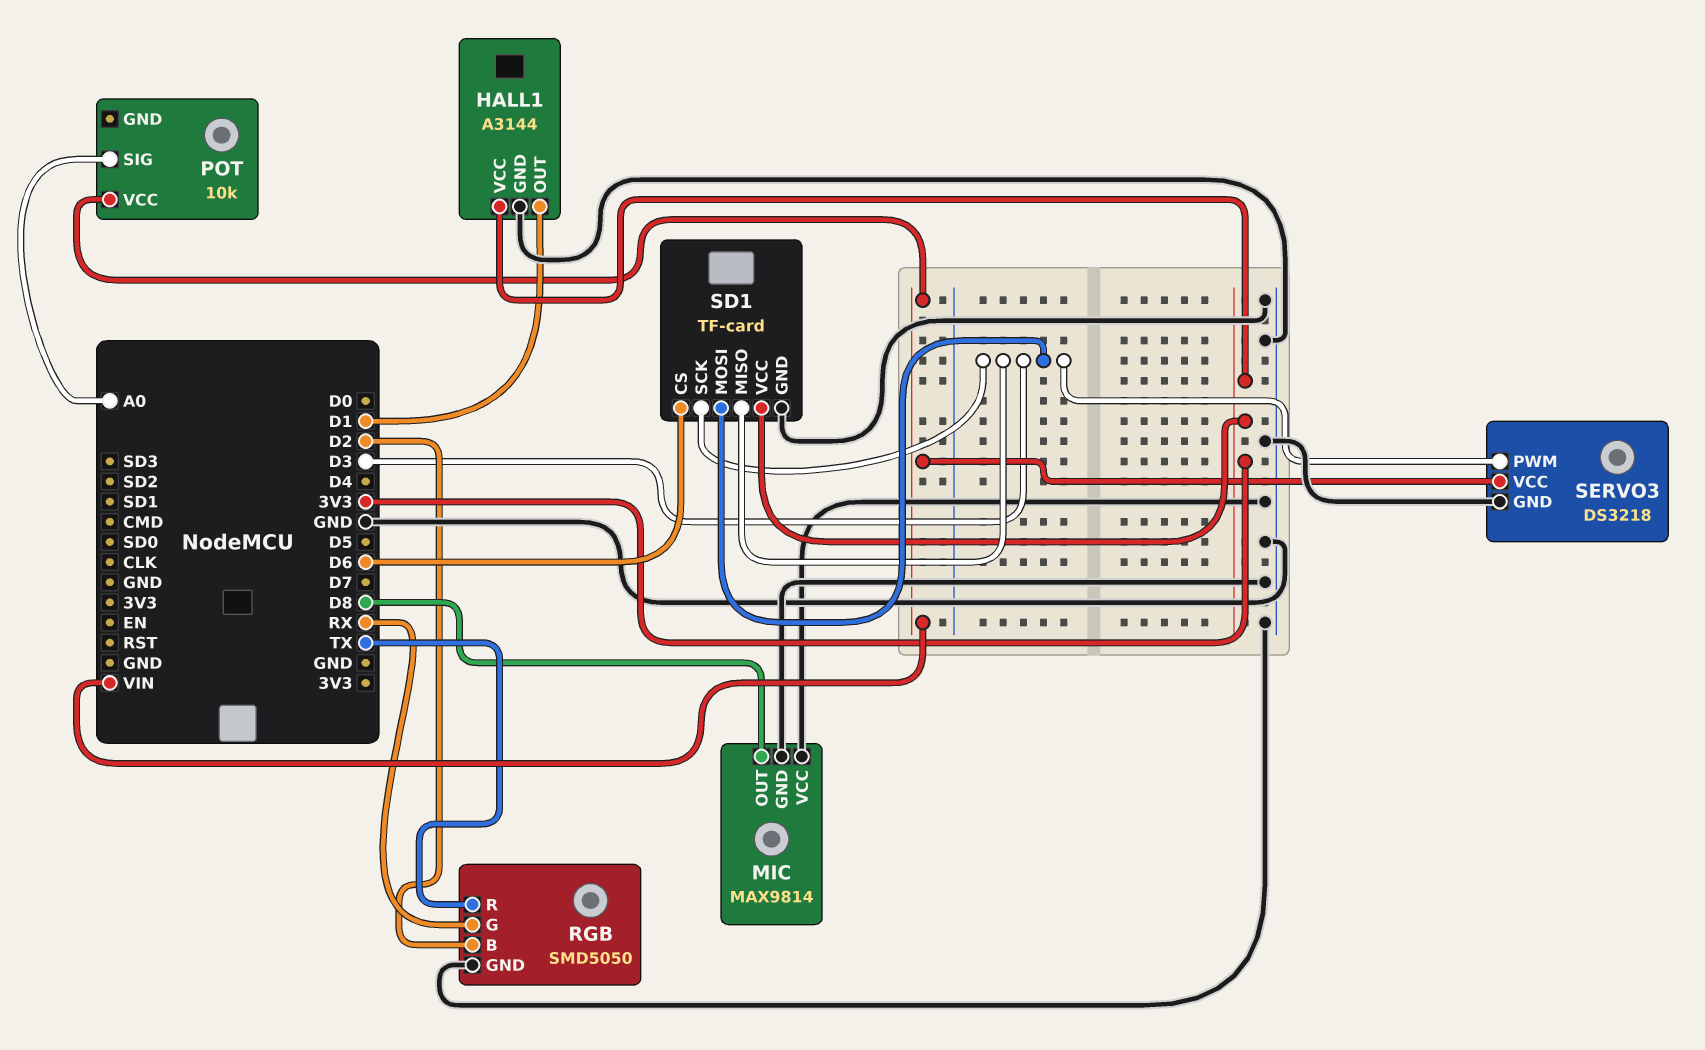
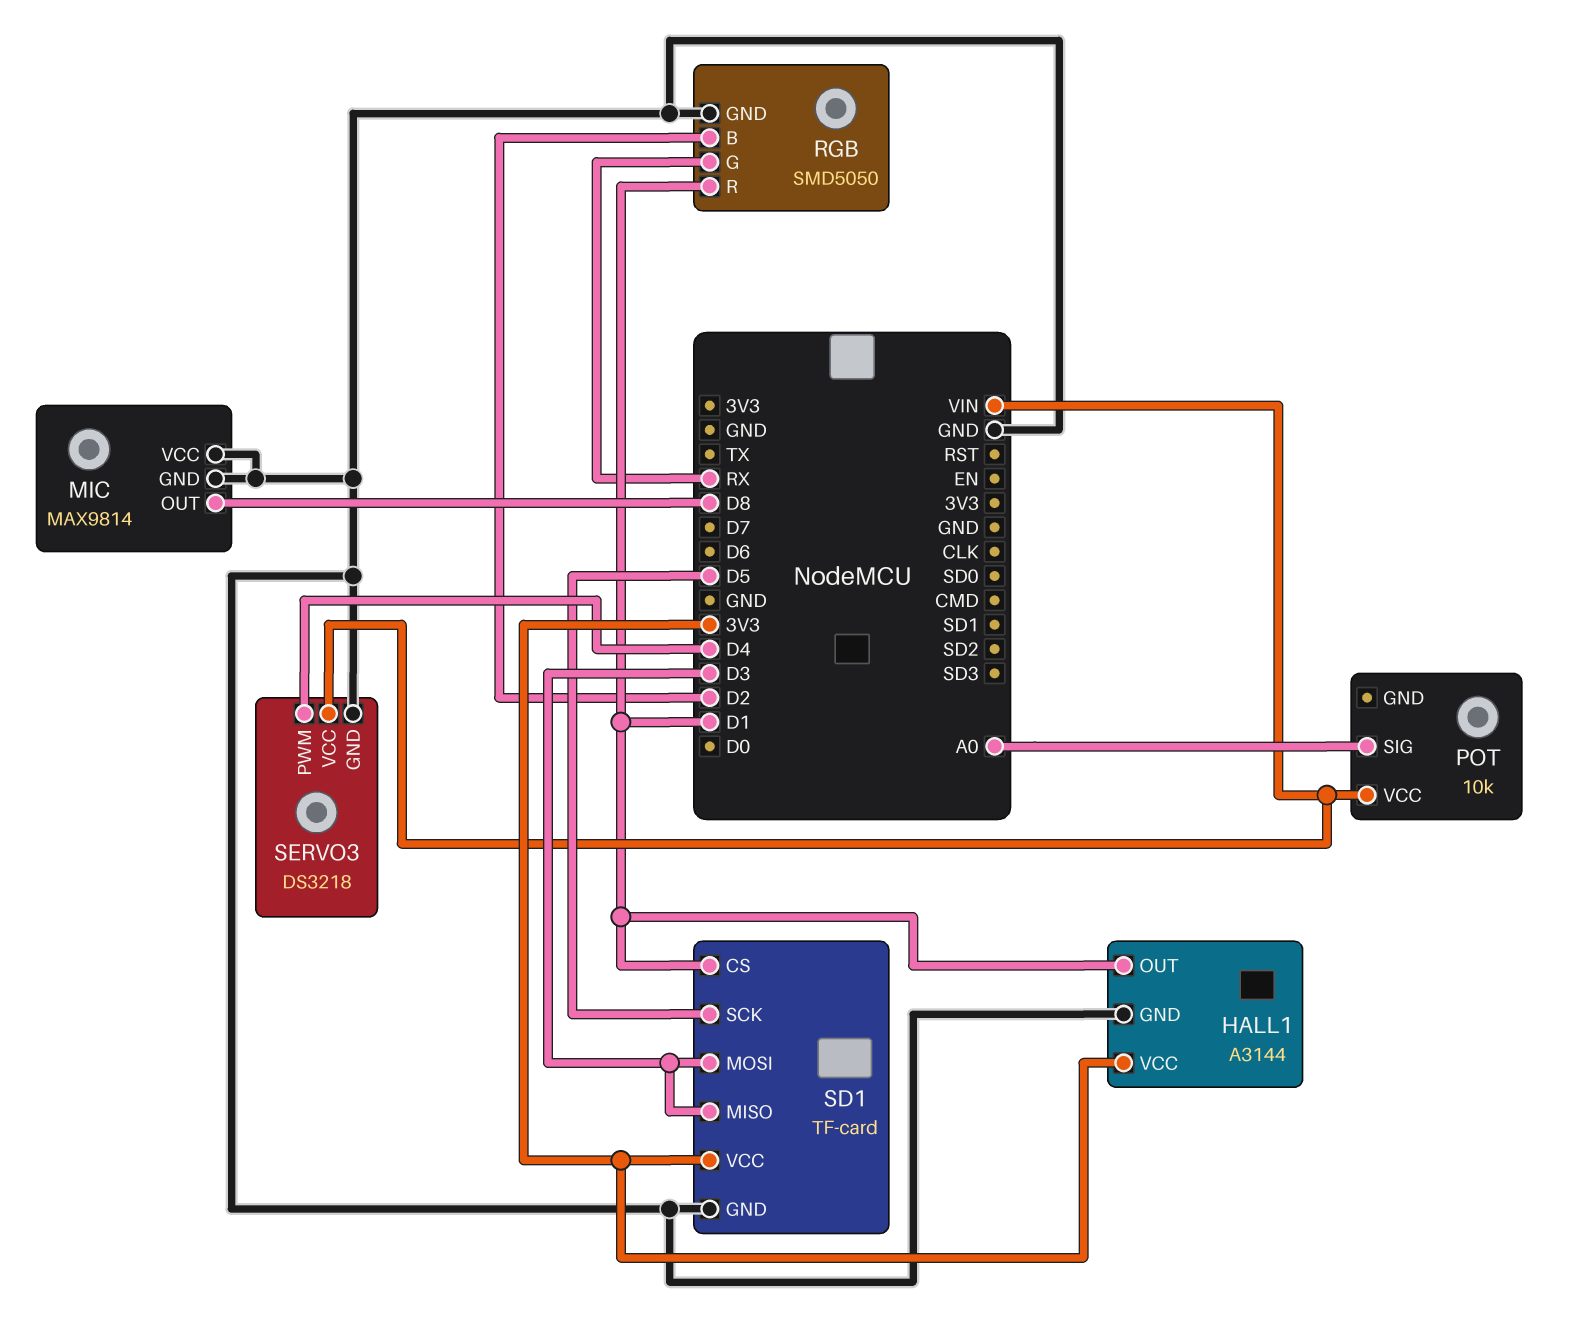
RGB pin R: TX -> D1
SD1 pin CS: D6 -> D1
SD1 pin SCK: D3 -> D5
SERVO3 pin PWM: D3 -> D4

